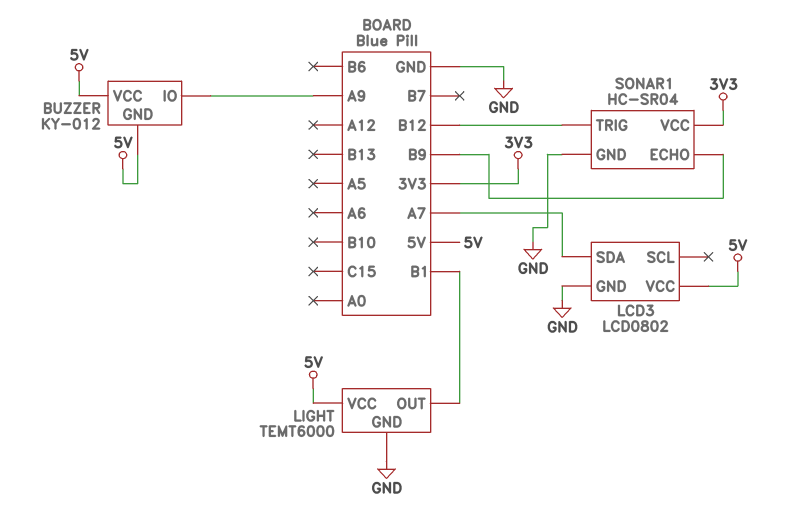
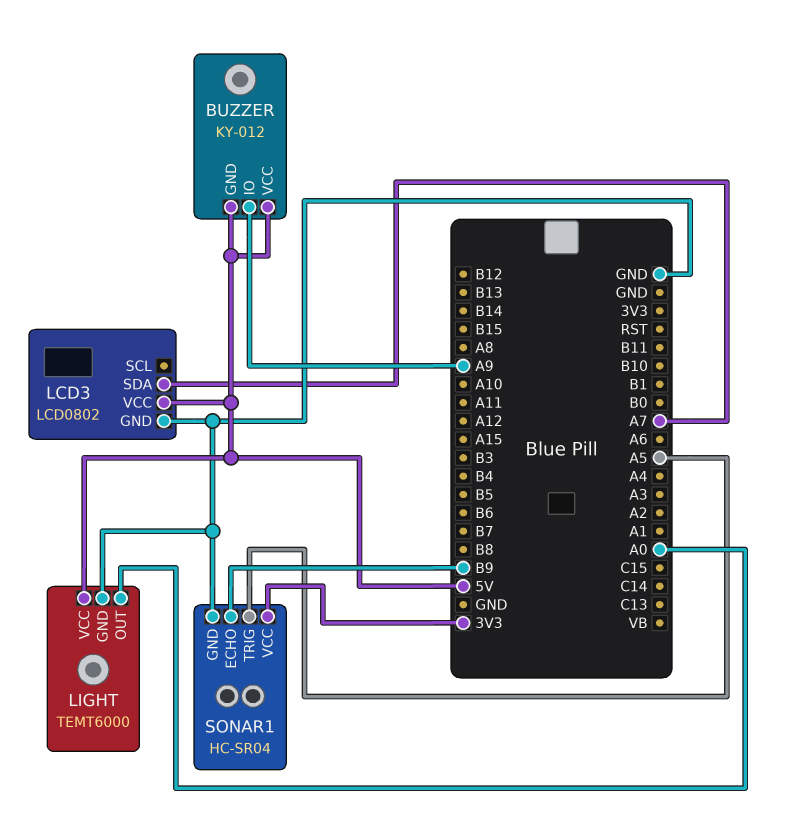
LIGHT pin OUT: B1 -> A0
SONAR1 pin TRIG: B12 -> A5

